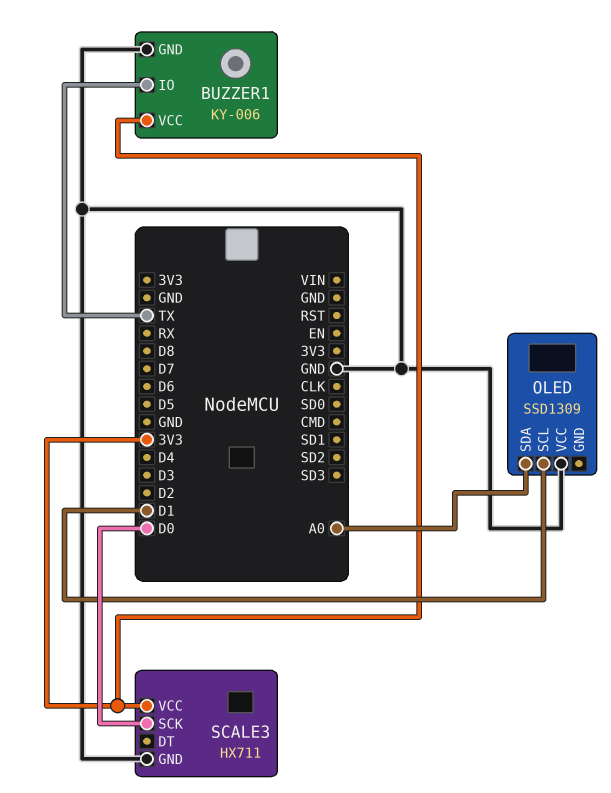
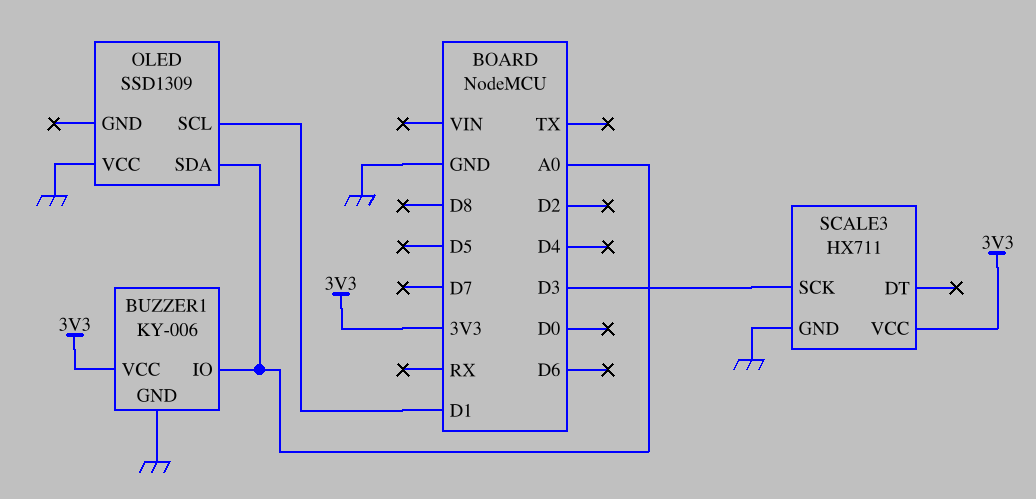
BUZZER1 pin IO: TX -> A0
SCALE3 pin SCK: D0 -> D3

